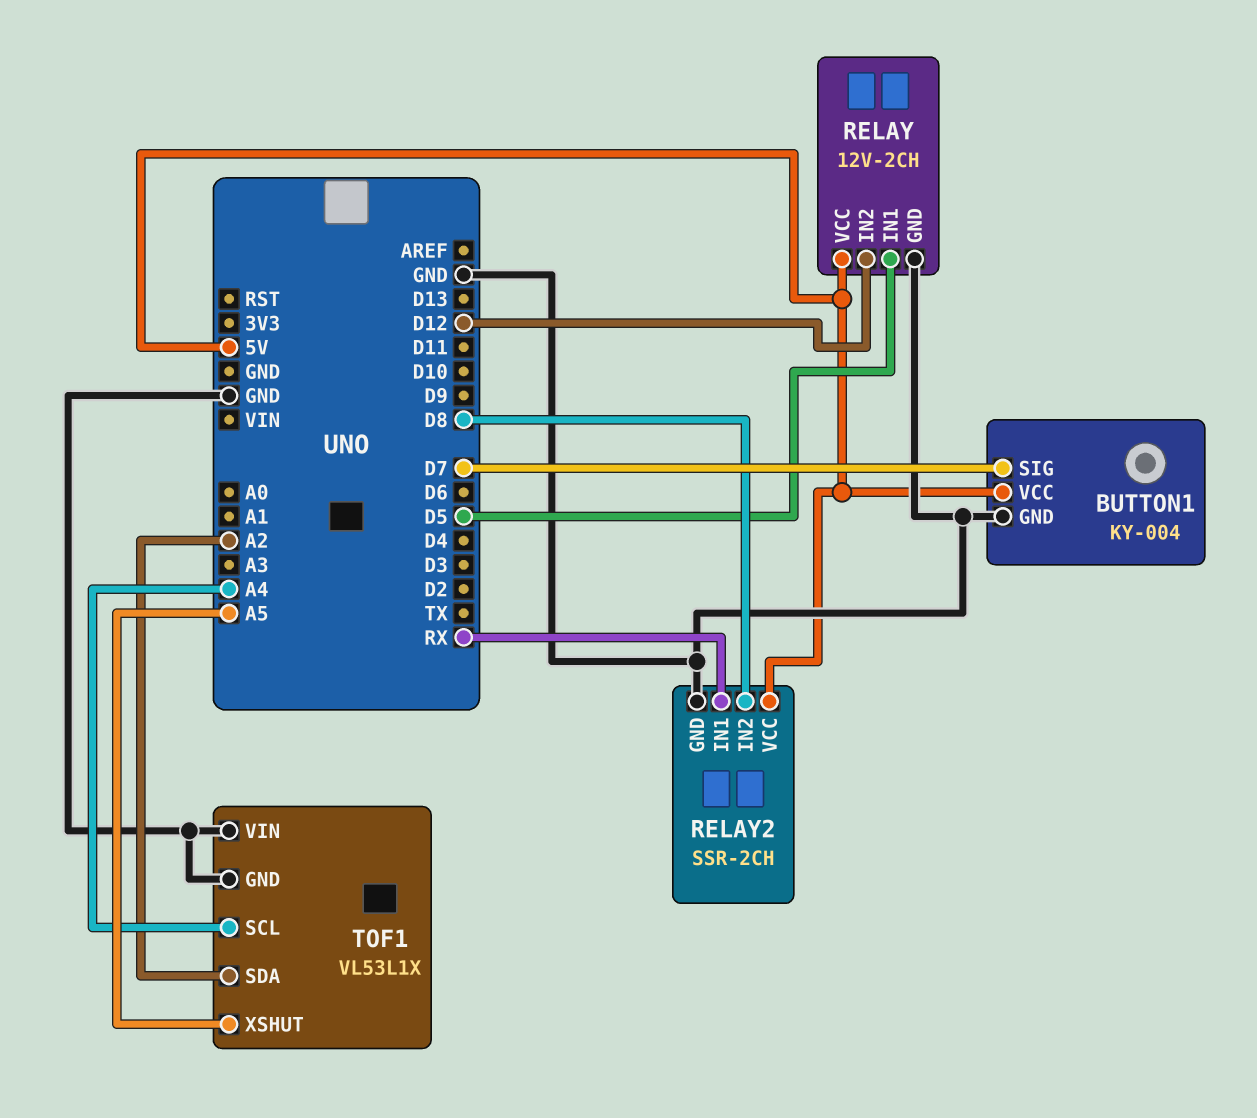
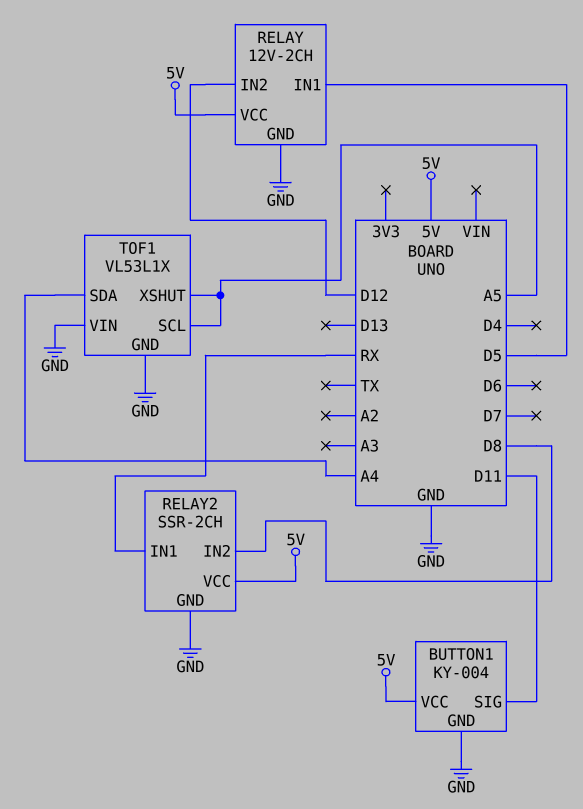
BUTTON1 pin SIG: D7 -> D11
TOF1 pin SCL: A4 -> A5
TOF1 pin SDA: A2 -> A4

